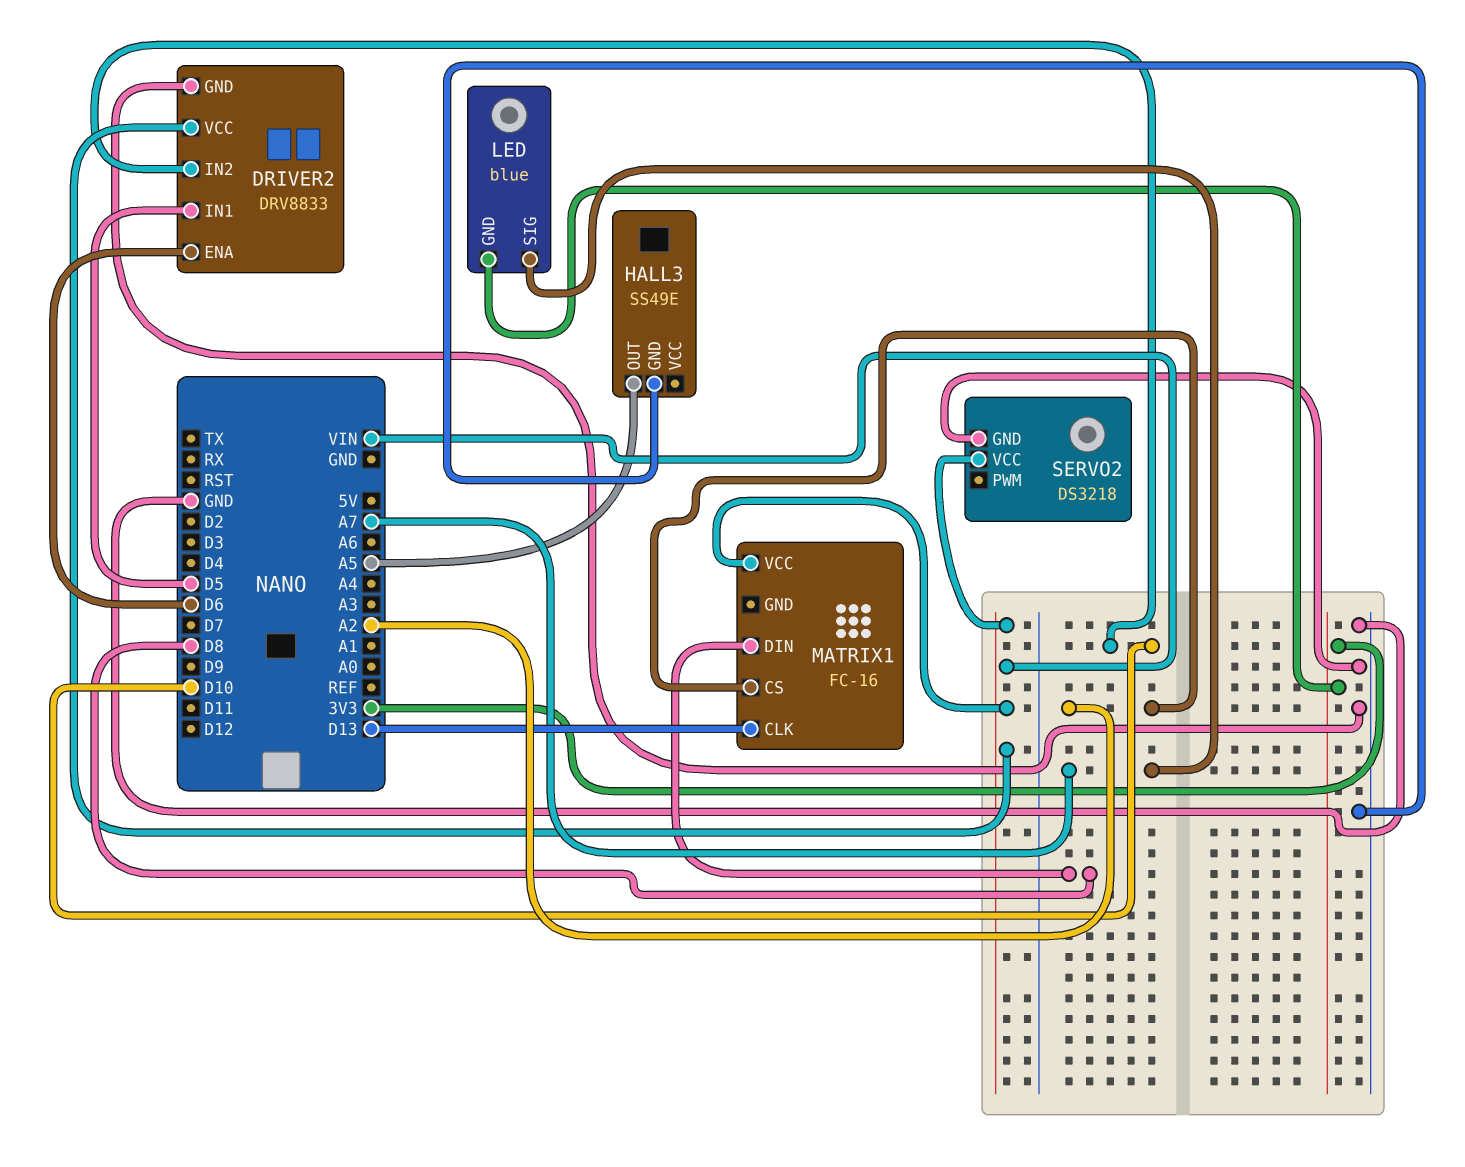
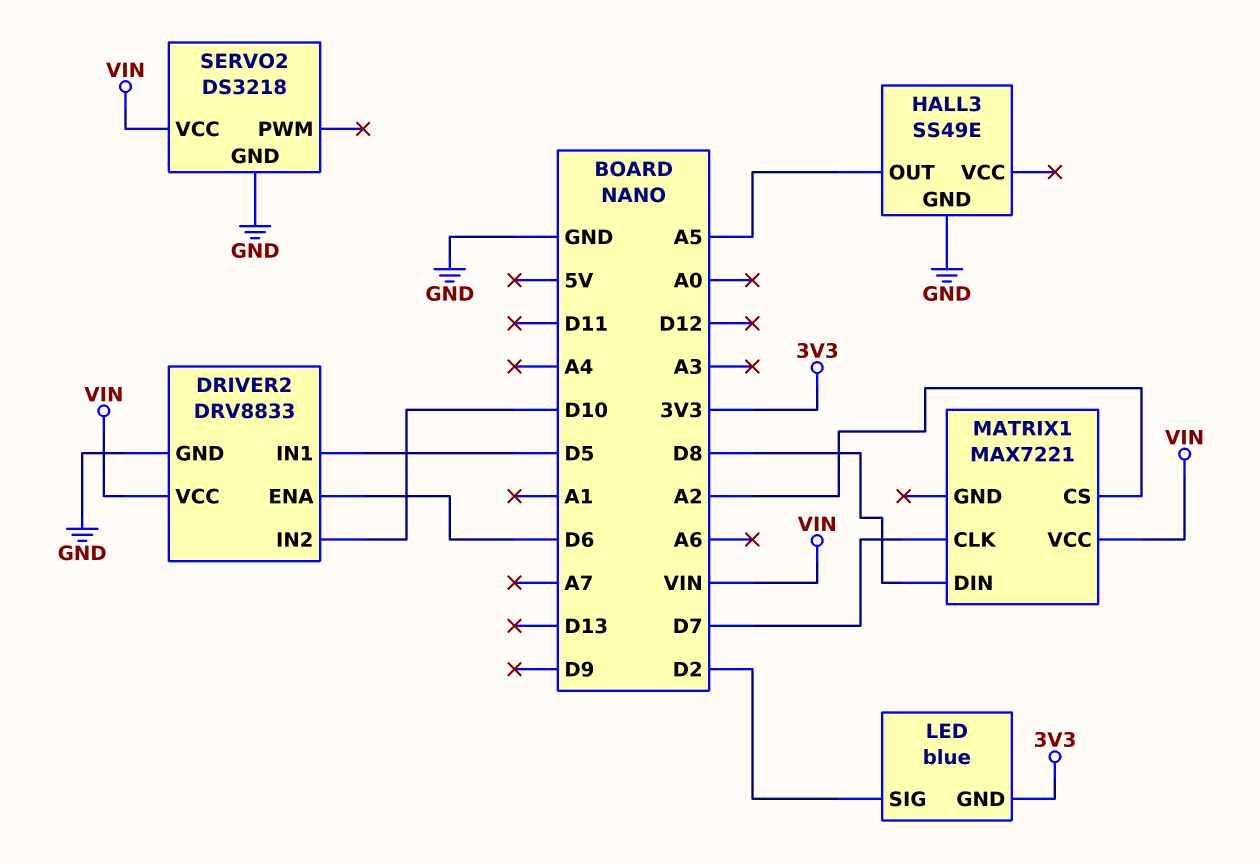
LED pin SIG: A7 -> D2
MATRIX1: FC-16 -> MAX7221
MATRIX1 pin CLK: D13 -> D7

